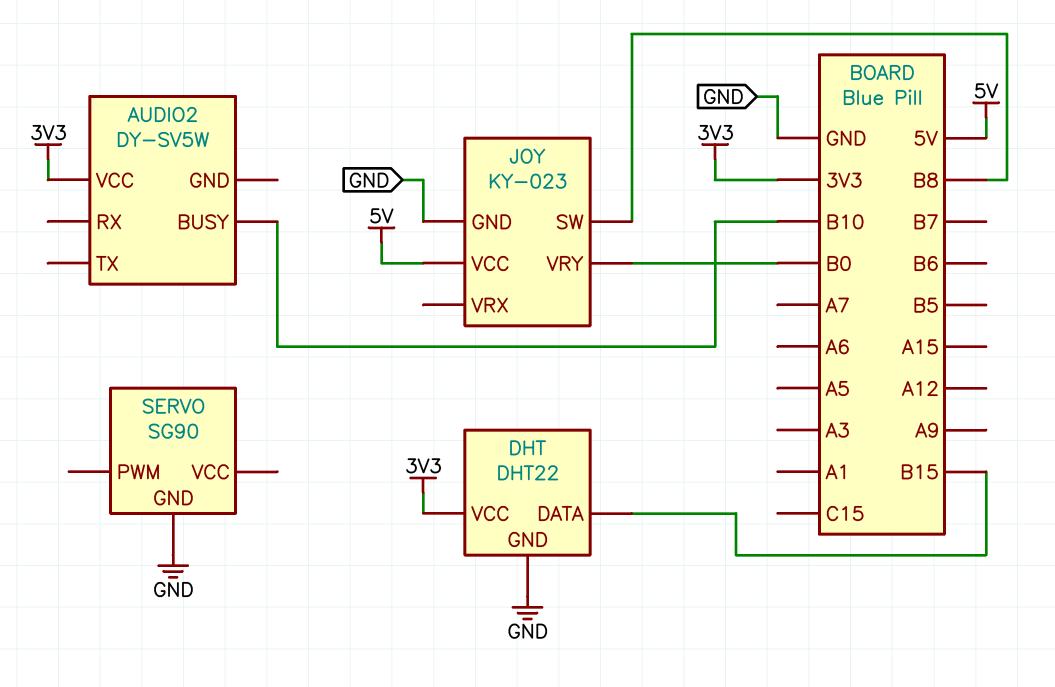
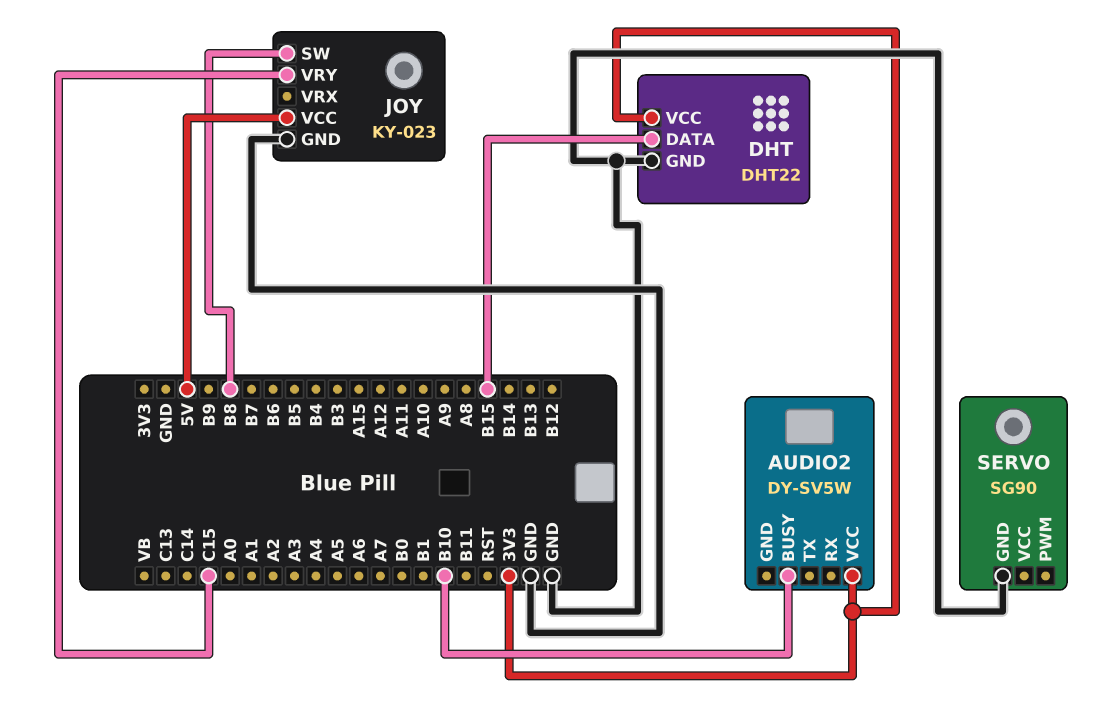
JOY pin VRY: B0 -> C15

